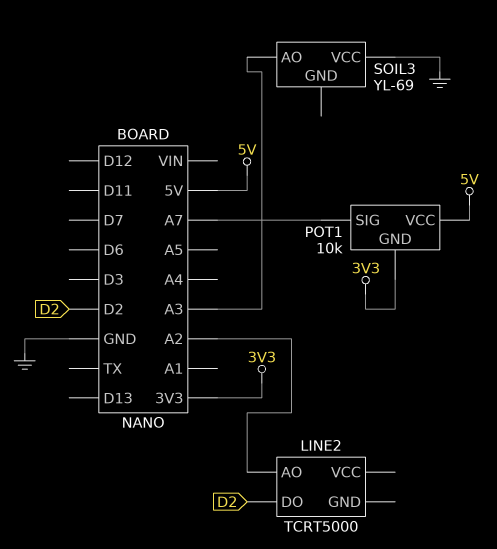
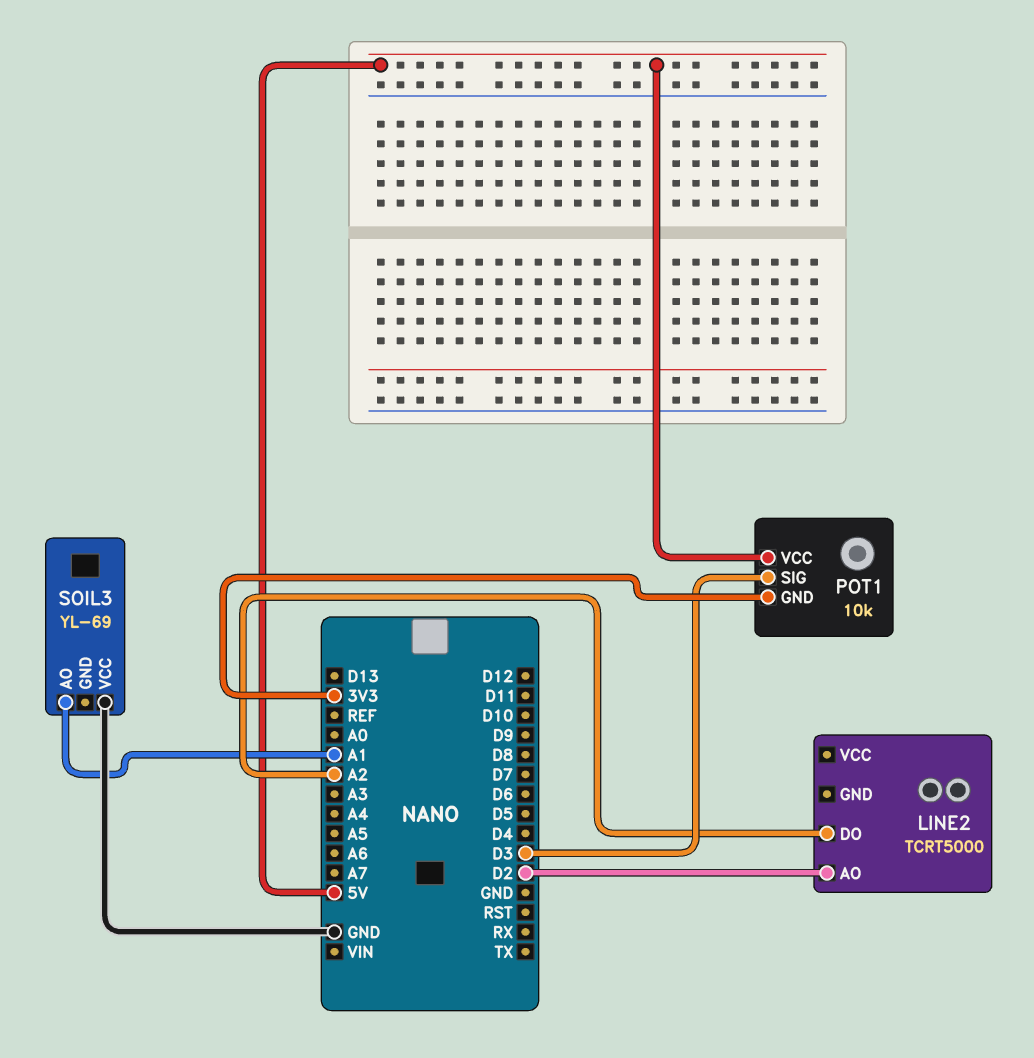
LINE2 pin AO: A2 -> D2
LINE2 pin DO: D2 -> A2
POT1 pin SIG: A7 -> D3
SOIL3 pin AO: A3 -> A1

